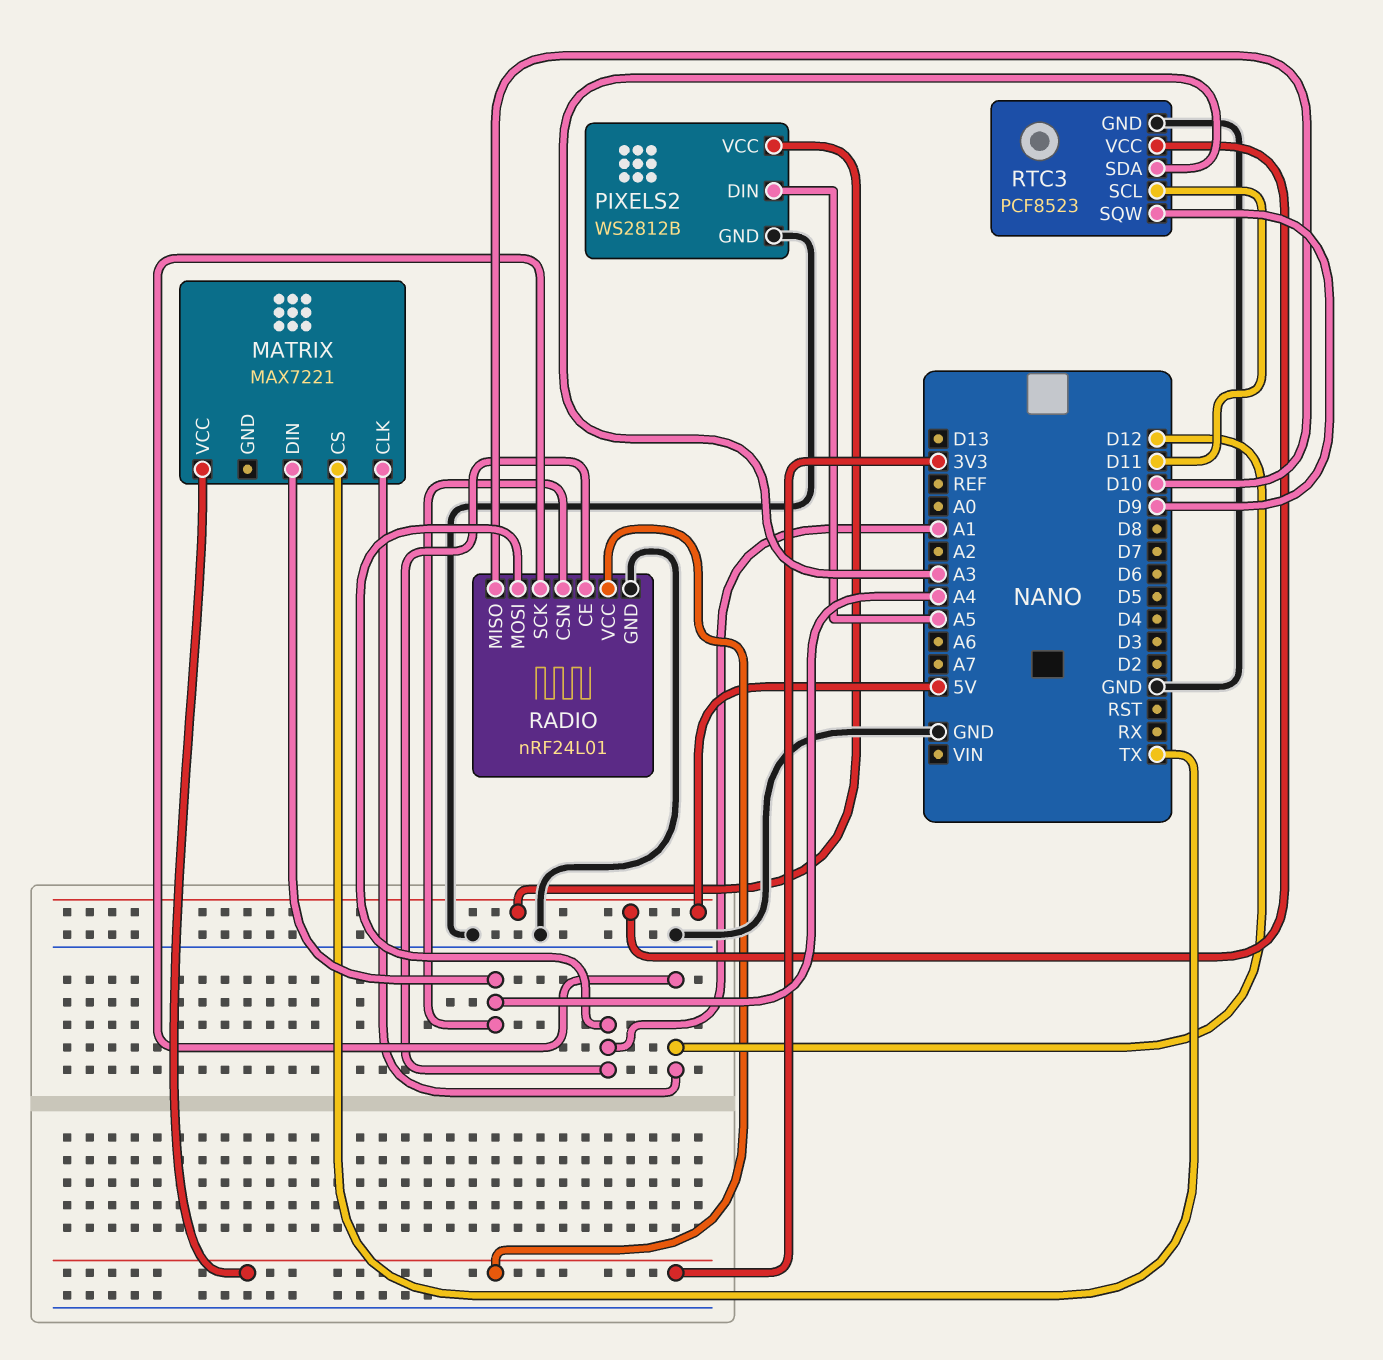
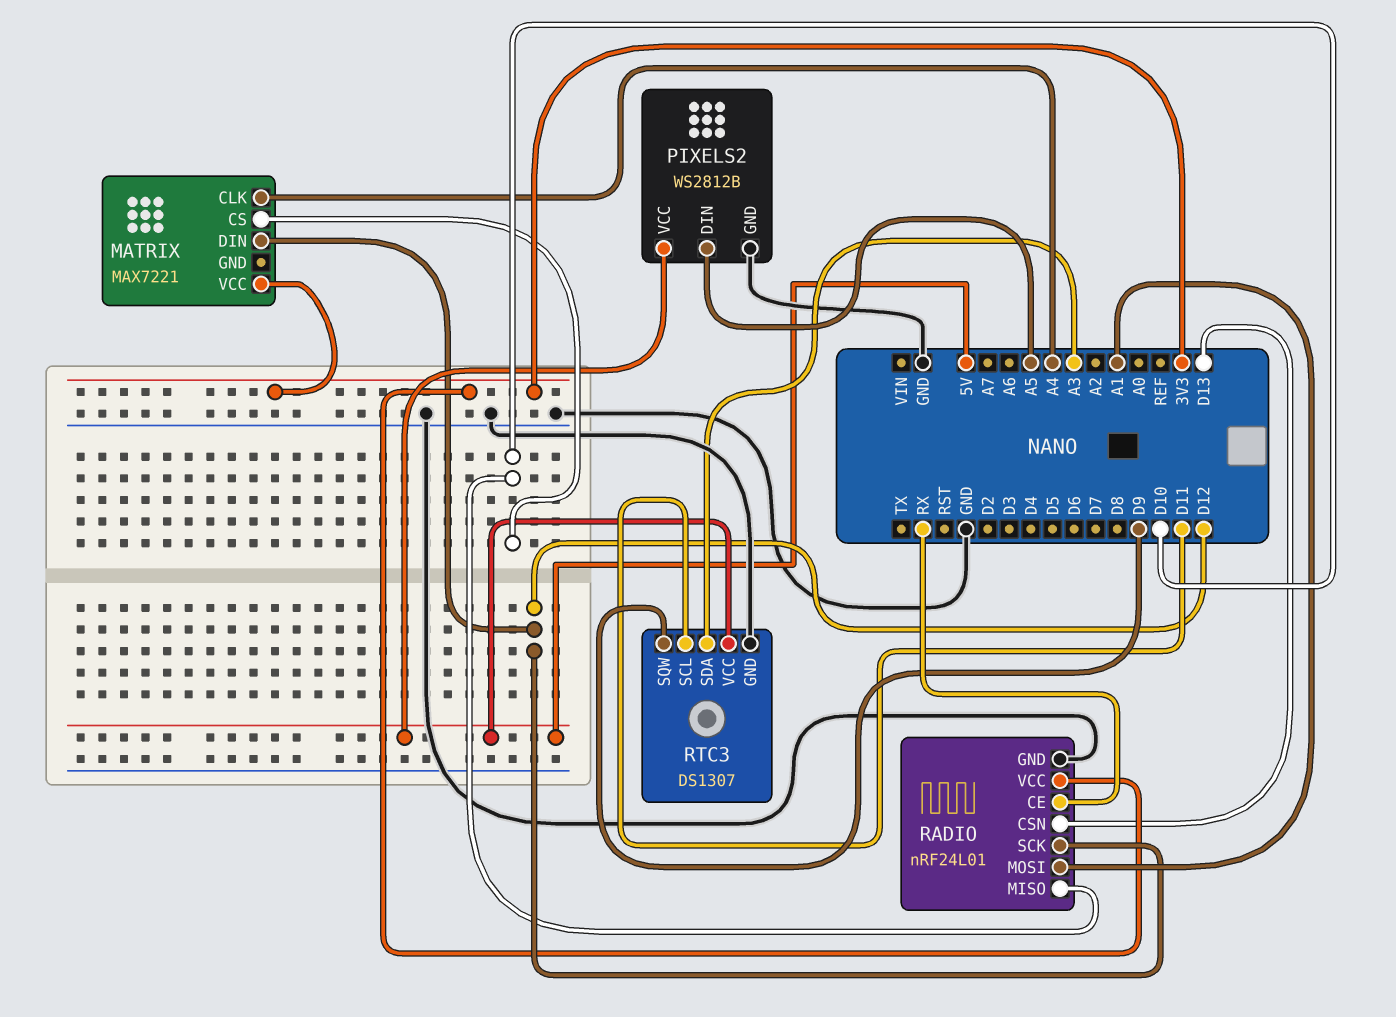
MATRIX pin CLK: D12 -> A4
MATRIX pin CS: TX -> D10
MATRIX pin DIN: A4 -> D12
RADIO pin CE: A1 -> RX
RADIO pin CSN: A4 -> D13
RTC3: PCF8523 -> DS1307

